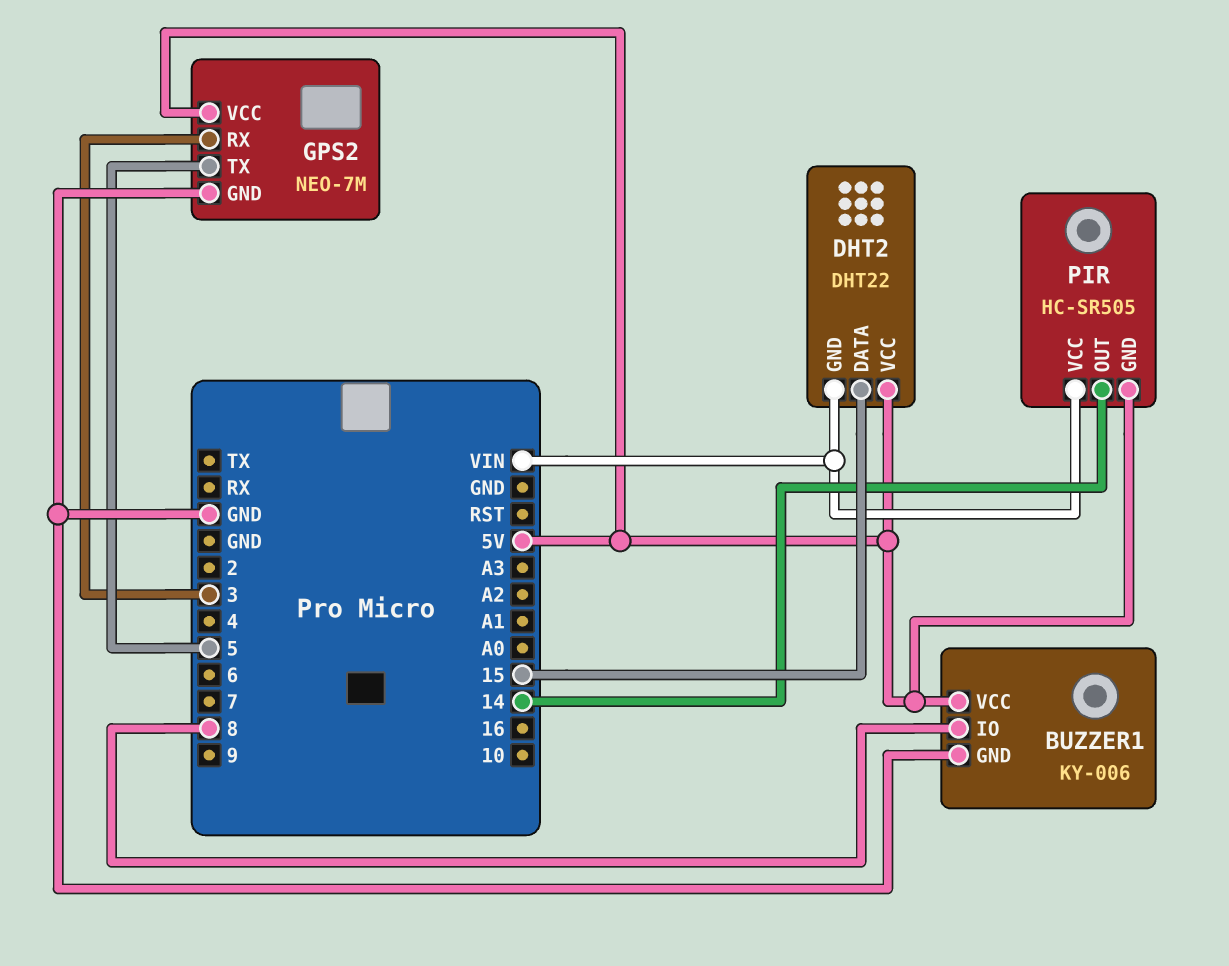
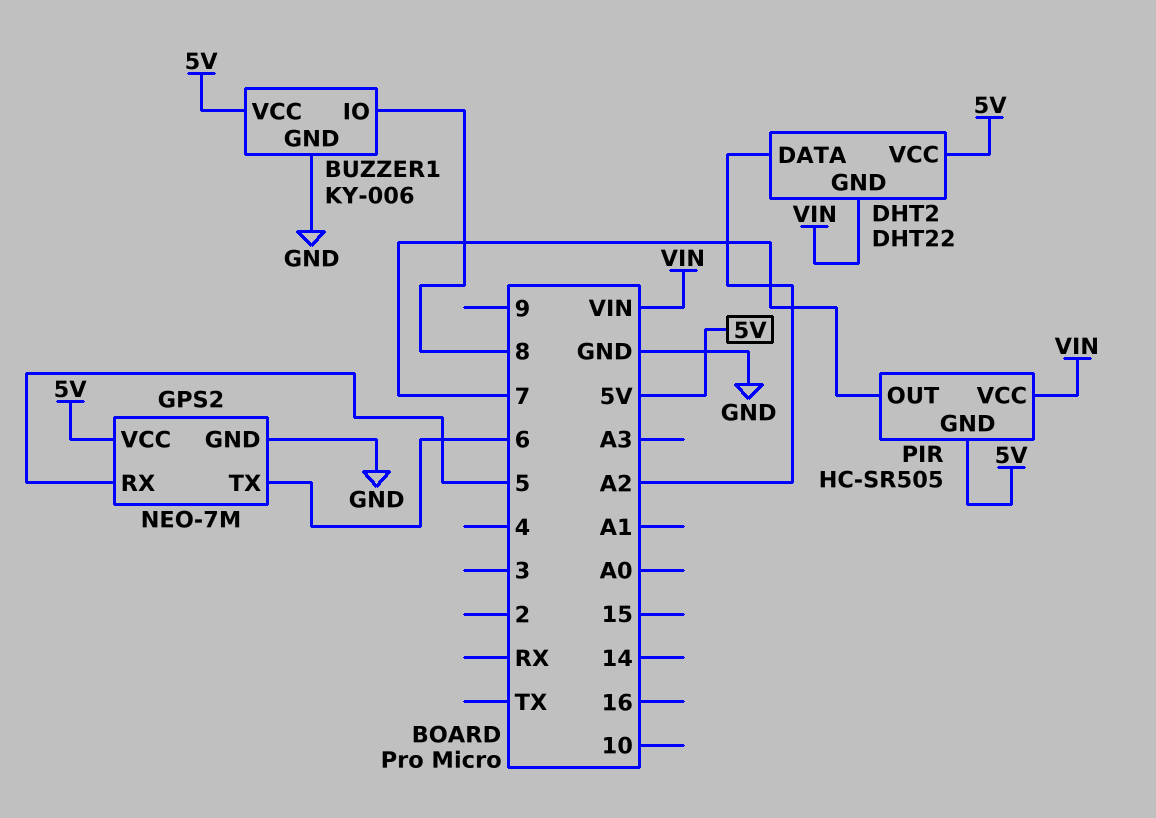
DHT2 pin DATA: 15 -> A2
GPS2 pin RX: 3 -> 5
GPS2 pin TX: 5 -> 6
PIR pin OUT: 14 -> 7

